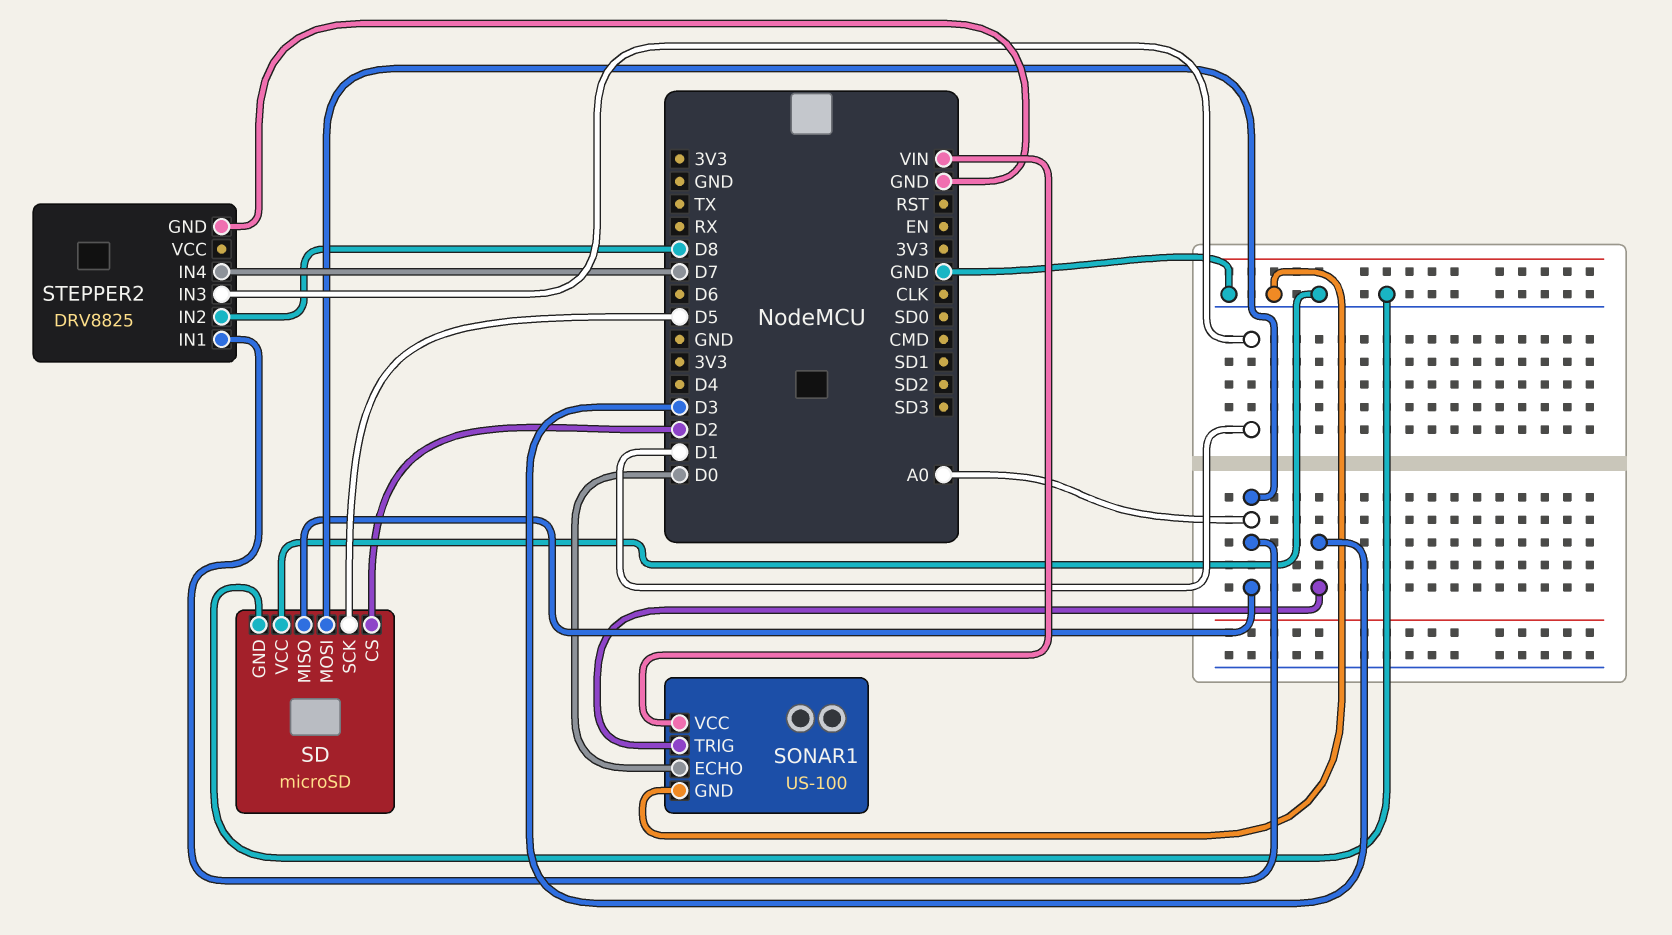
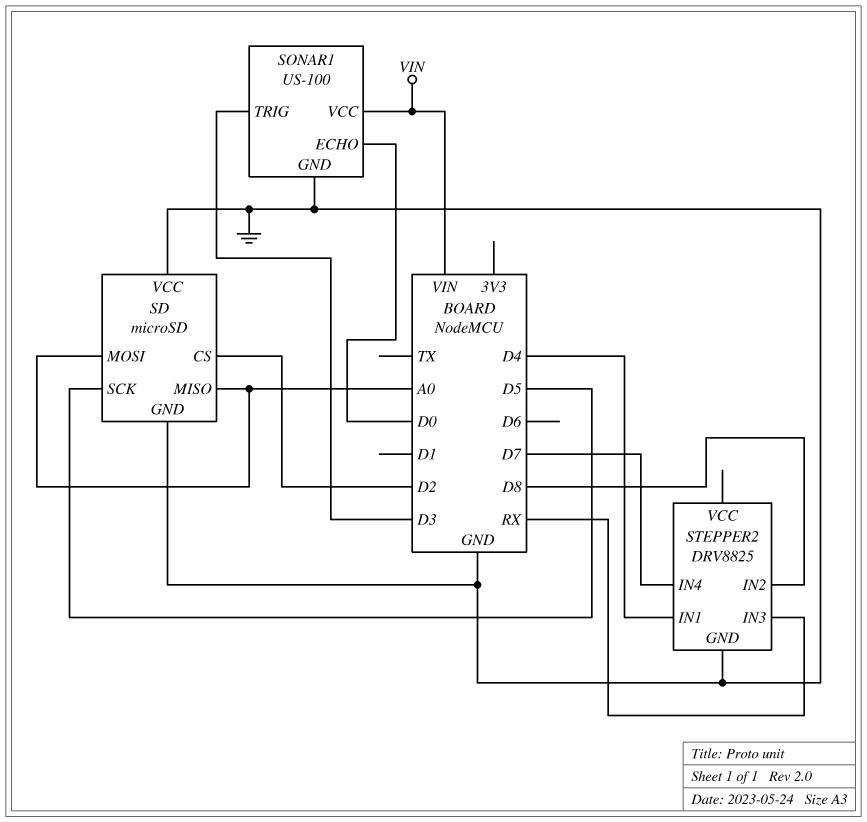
STEPPER2 pin IN1: A0 -> D4
STEPPER2 pin IN3: D1 -> RX

